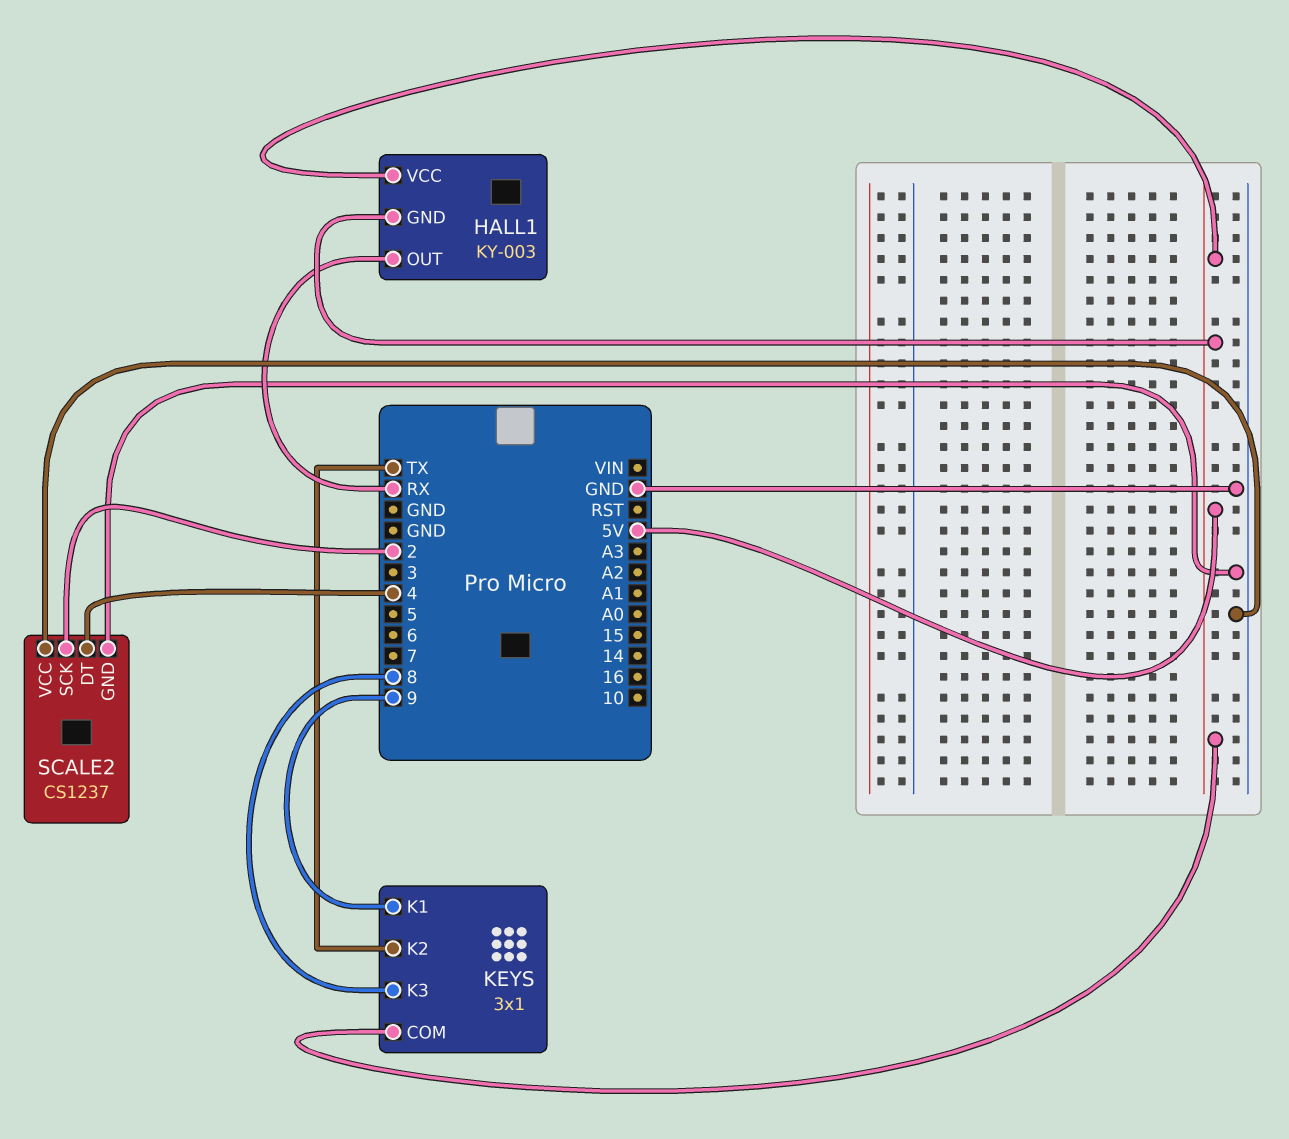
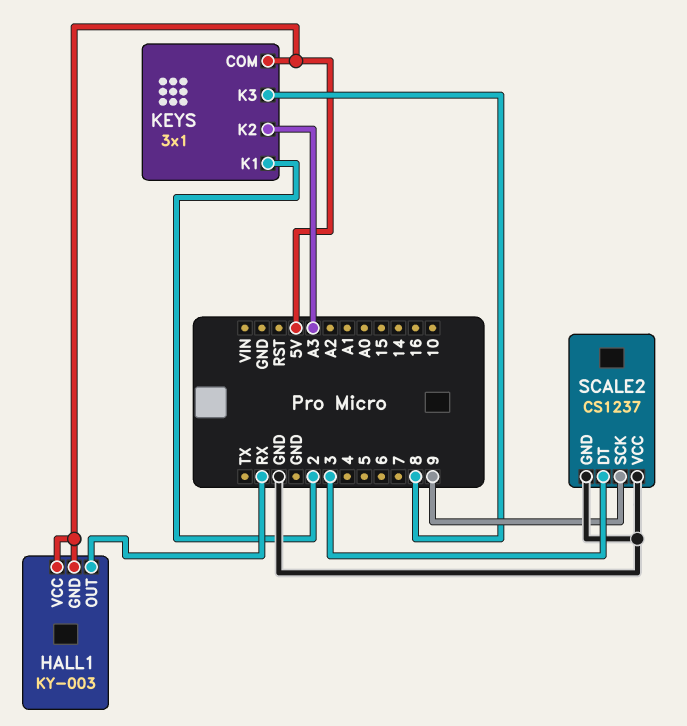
KEYS pin K1: 9 -> 2
KEYS pin K2: TX -> A3
SCALE2 pin DT: 4 -> 3
SCALE2 pin SCK: 2 -> 9

